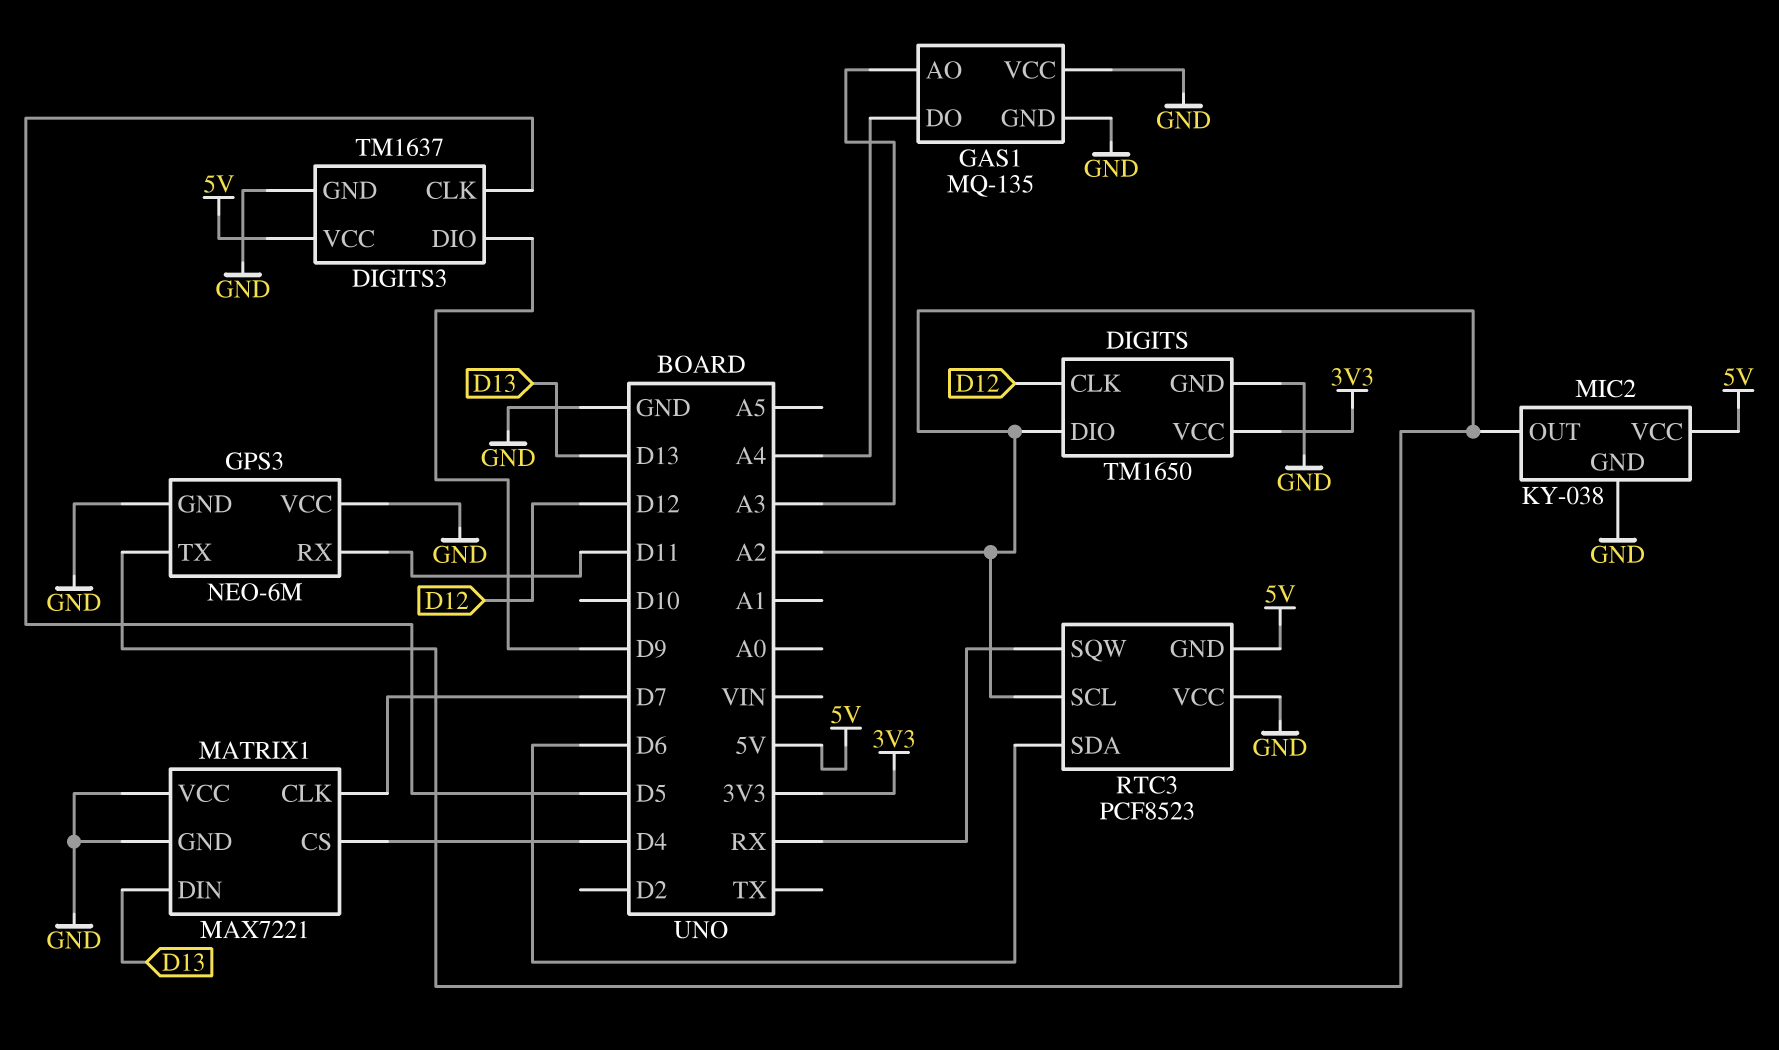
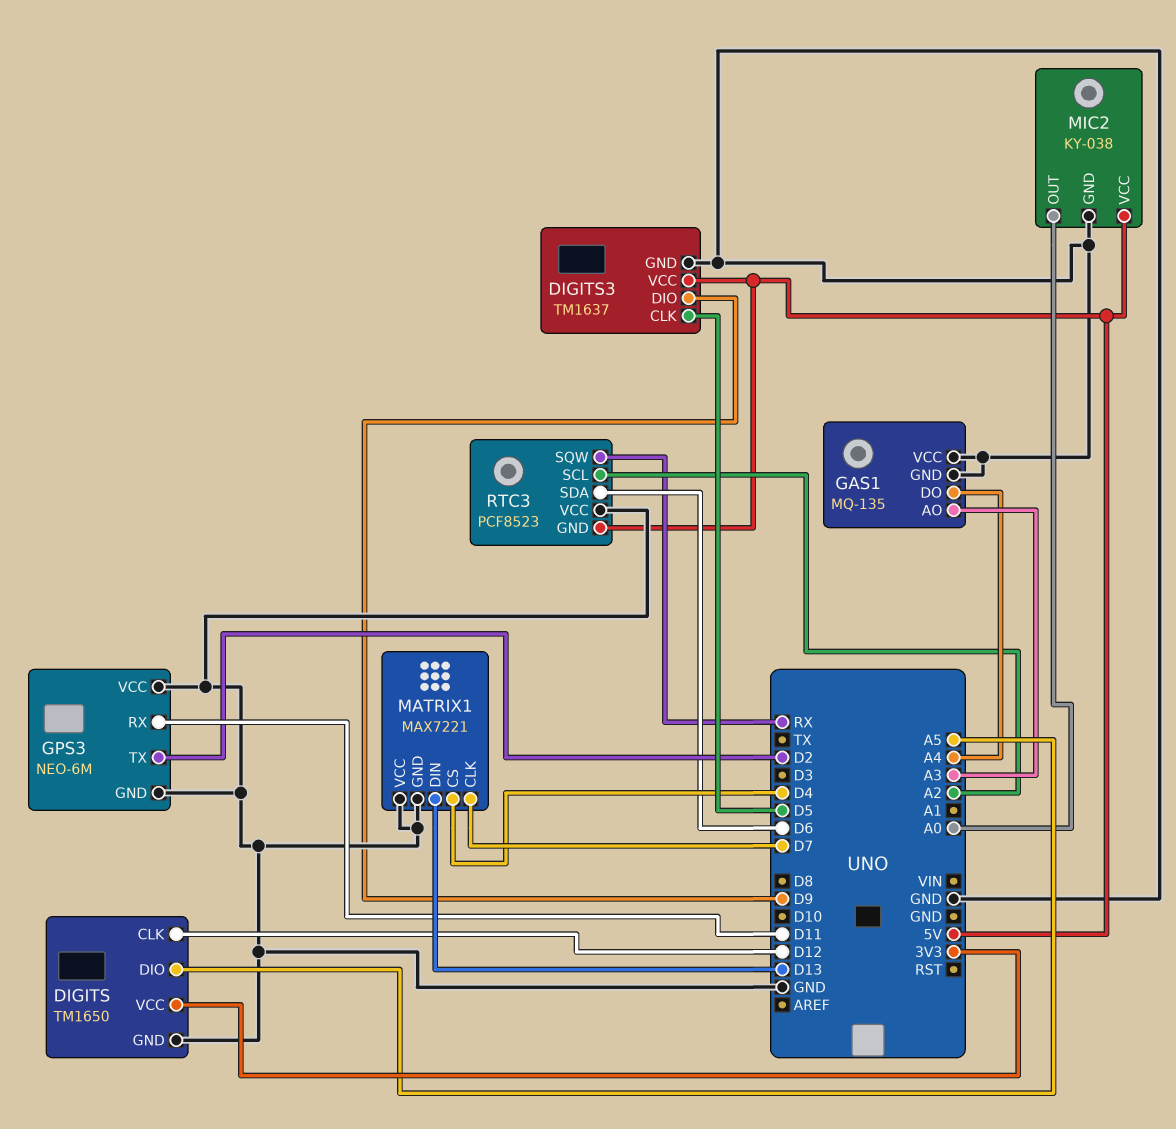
DIGITS pin DIO: A2 -> A5
GPS3 pin TX: A2 -> D2
MIC2 pin OUT: A2 -> A0

